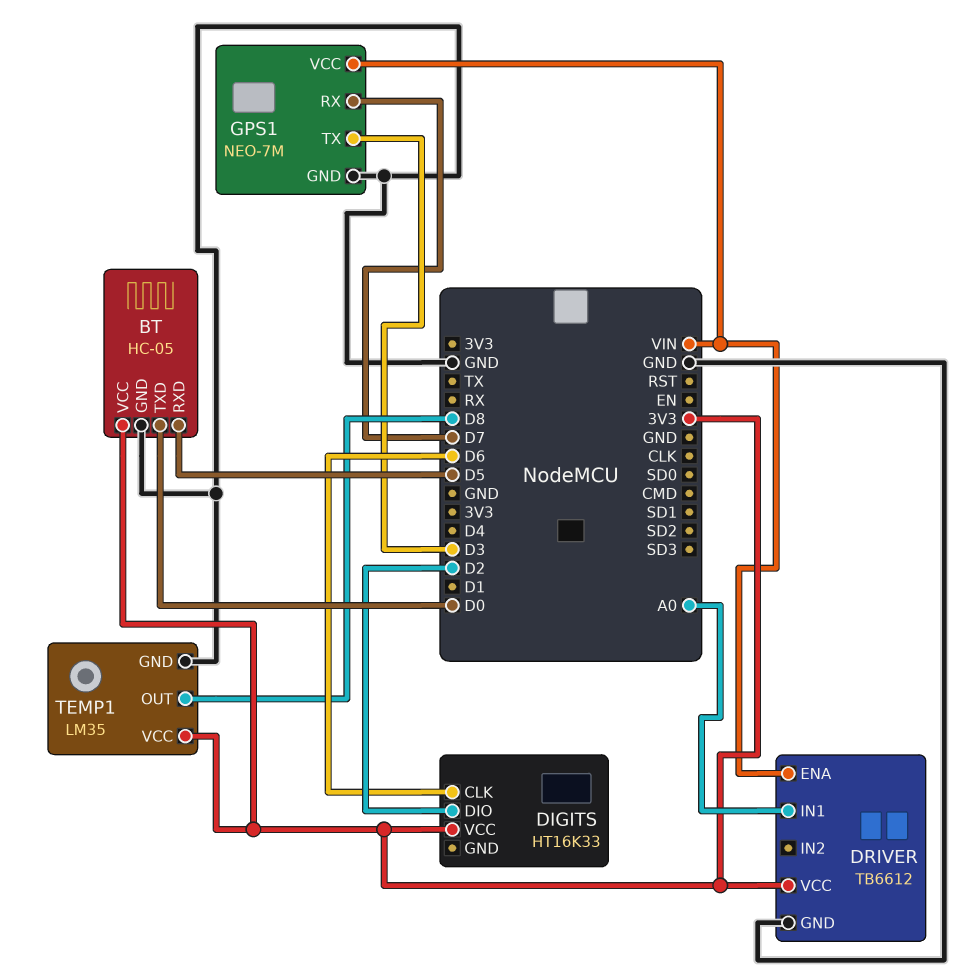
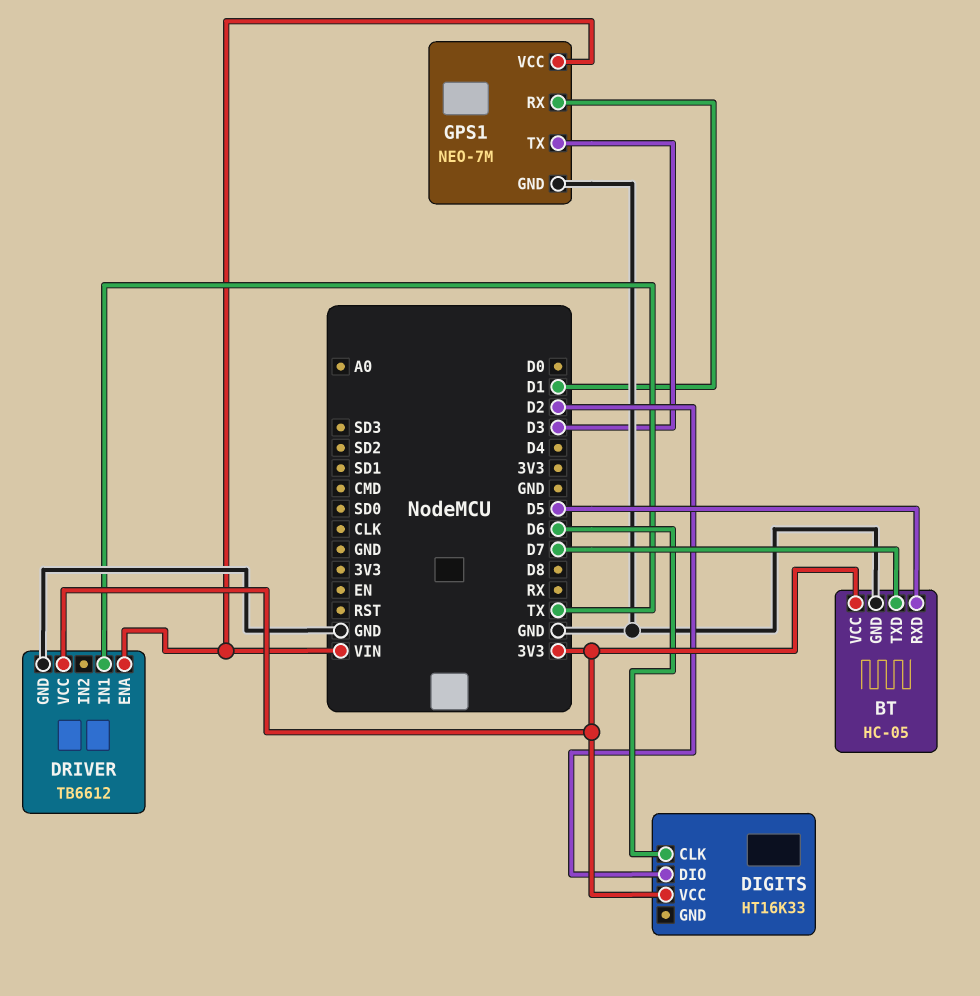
BT pin TXD: D0 -> D7
DRIVER pin IN1: A0 -> TX
GPS1 pin RX: D7 -> D1
TEMP1: LM35 -> none
TEMP1 pin GND: GND -> none
TEMP1 pin OUT: D8 -> none
TEMP1 pin VCC: 3V3 -> none

